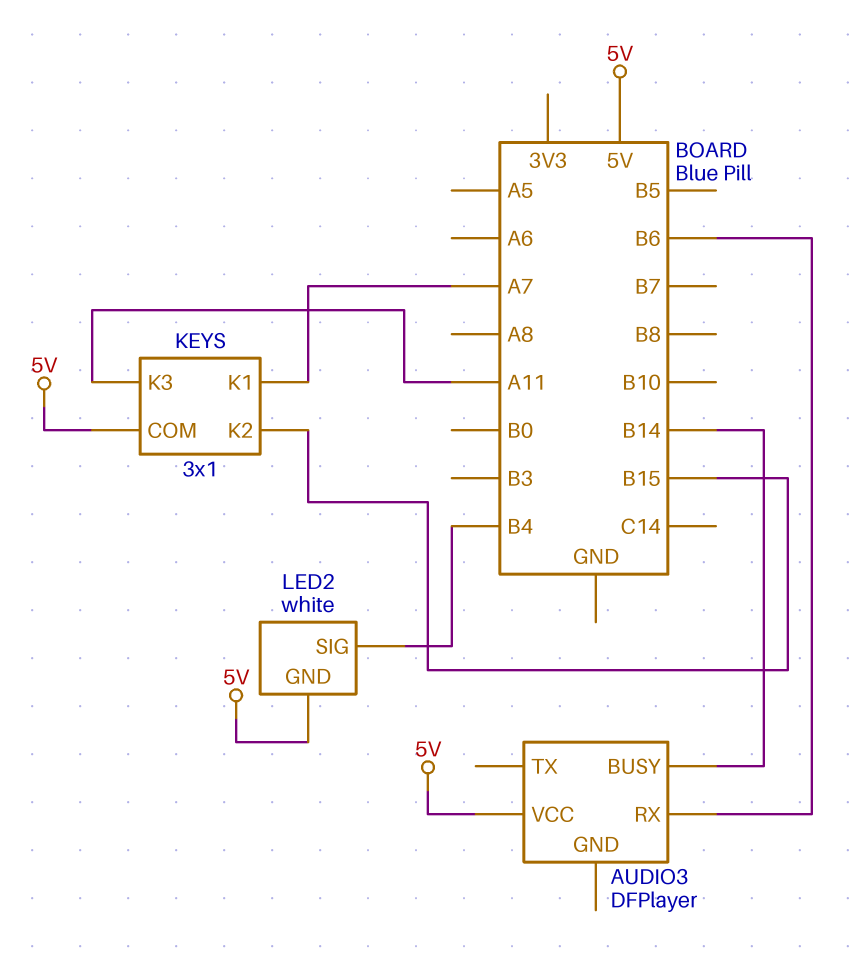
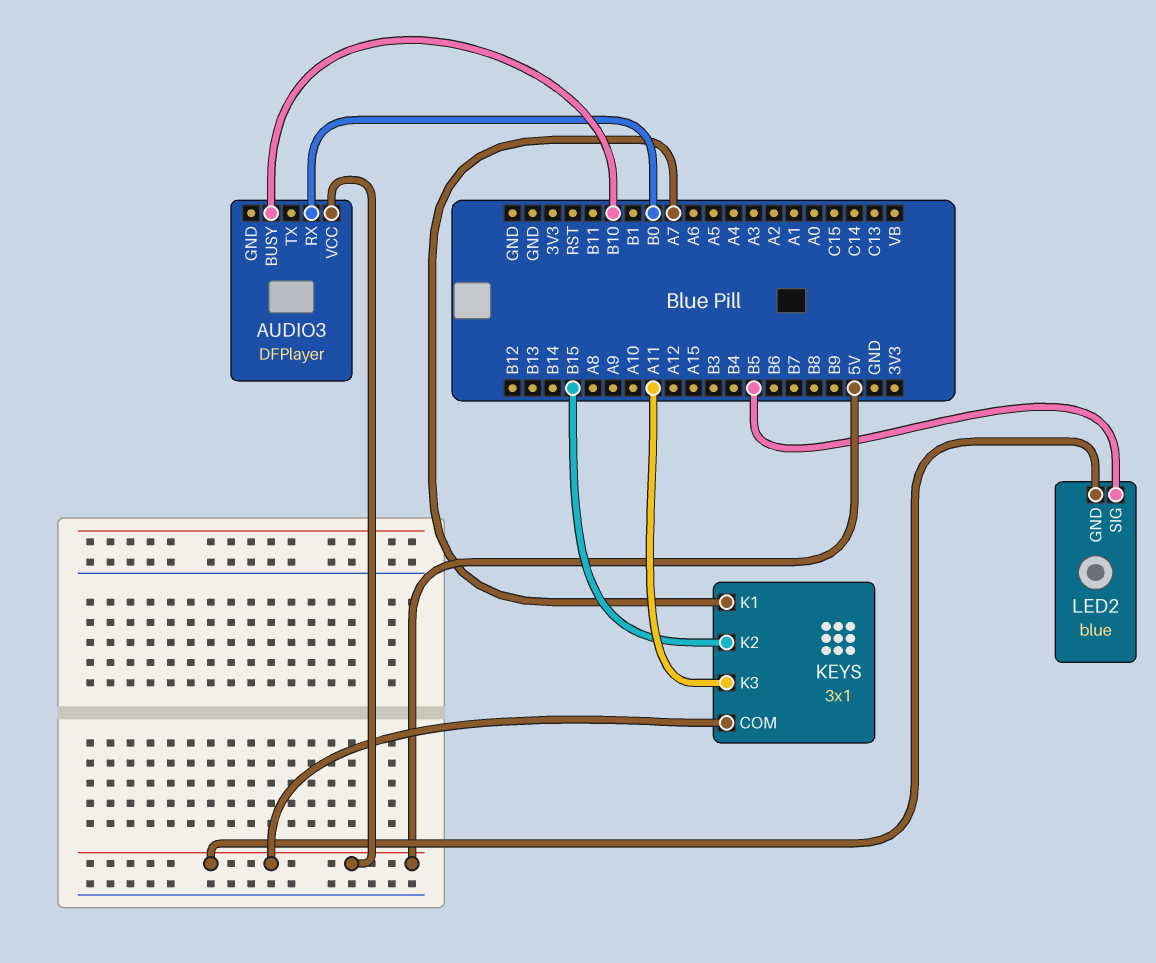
AUDIO3 pin BUSY: B14 -> B10
AUDIO3 pin RX: B6 -> B0
LED2: white -> blue
LED2 pin SIG: B4 -> B5

